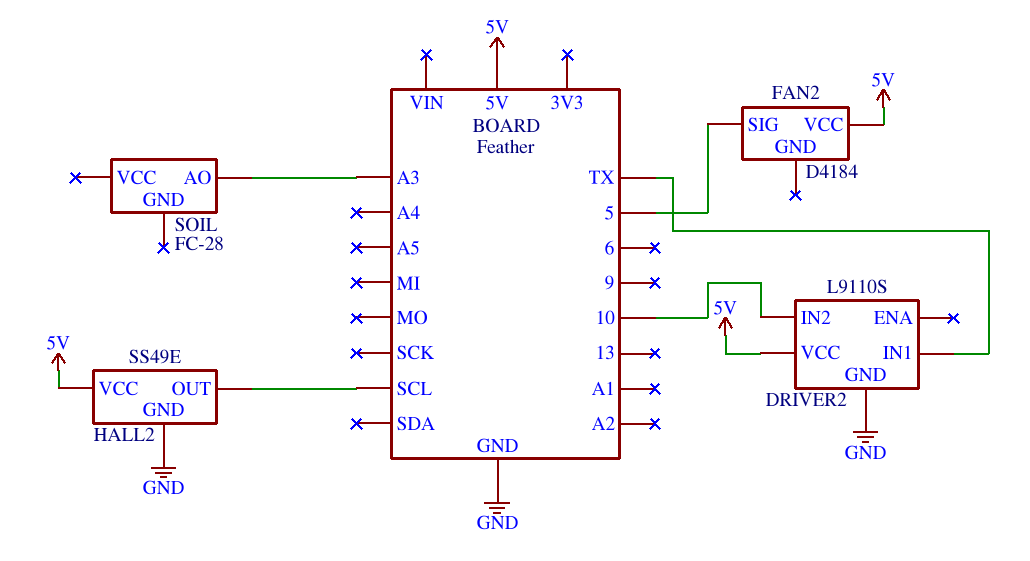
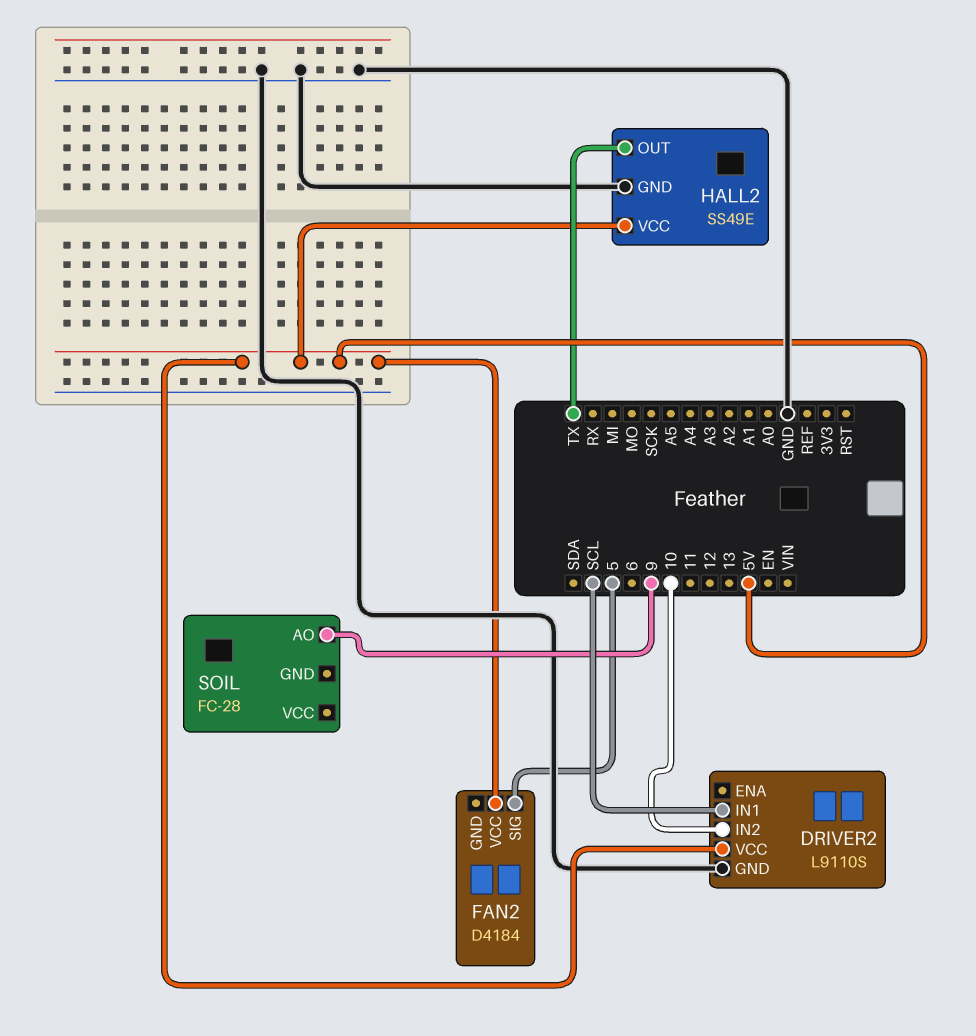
DRIVER2 pin IN1: TX -> SCL
HALL2 pin OUT: SCL -> TX
SOIL pin AO: A3 -> 9

